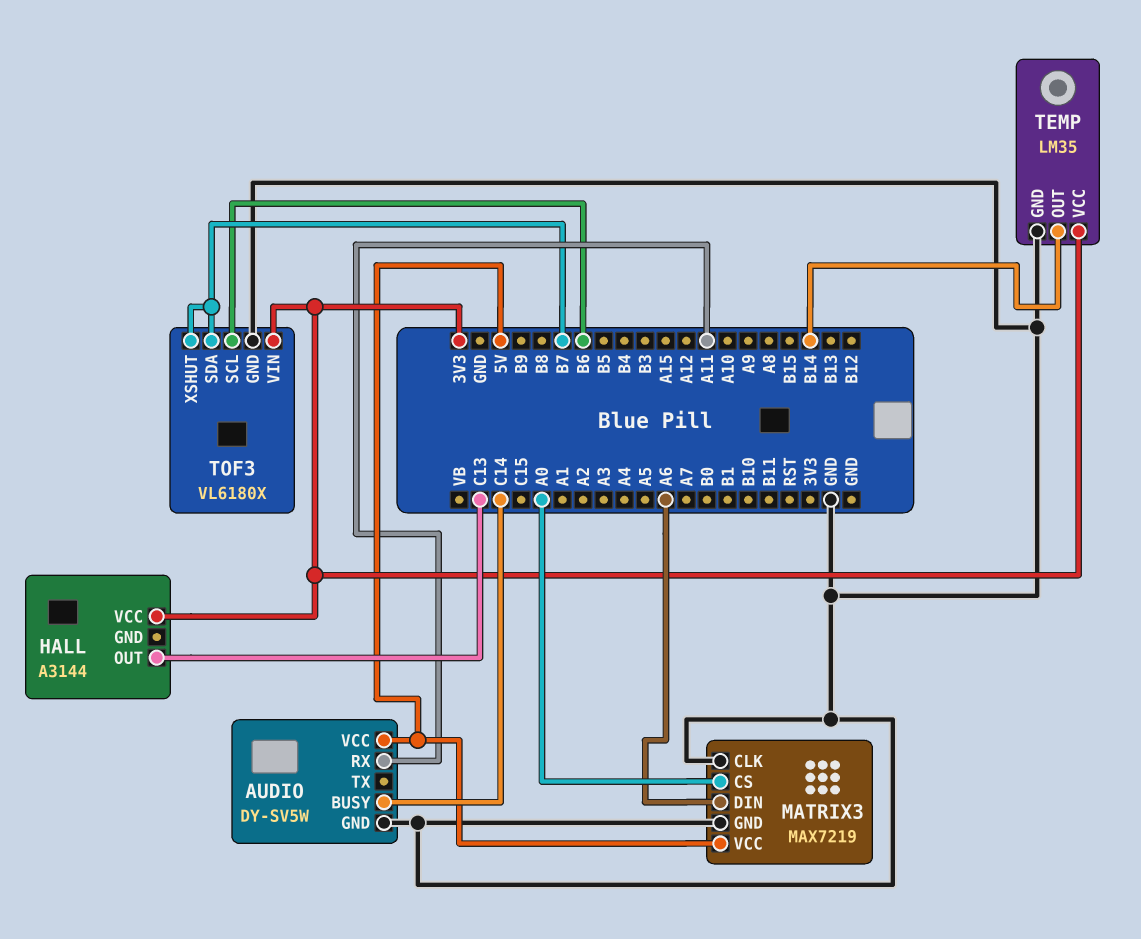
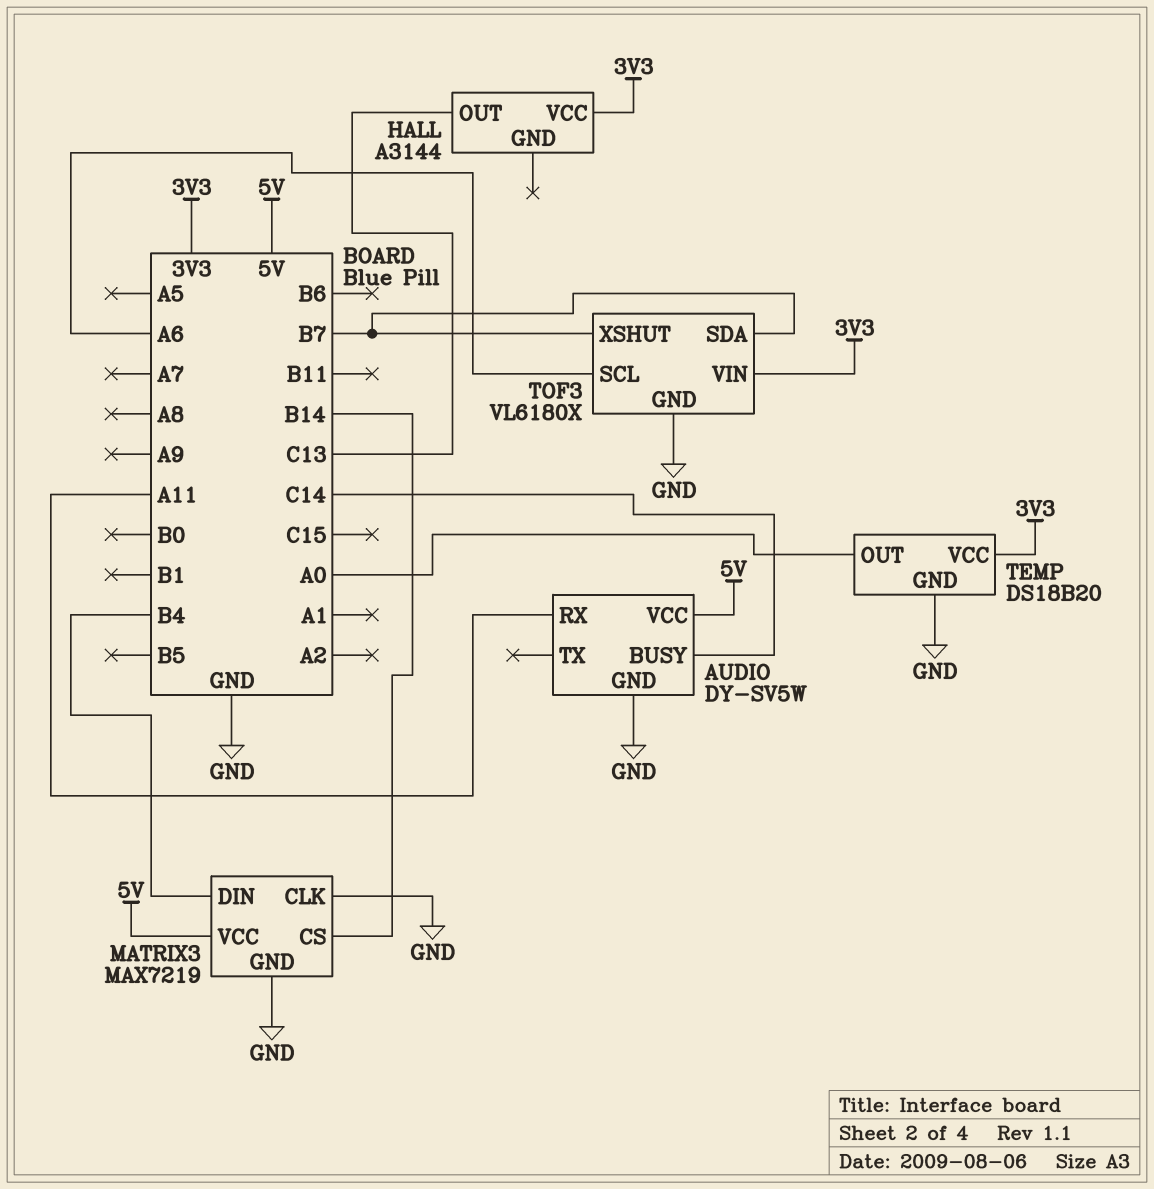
MATRIX3 pin CS: A0 -> B14
MATRIX3 pin DIN: A6 -> B4
TEMP: LM35 -> DS18B20
TEMP pin OUT: B14 -> A0
TOF3 pin SCL: B6 -> A6

